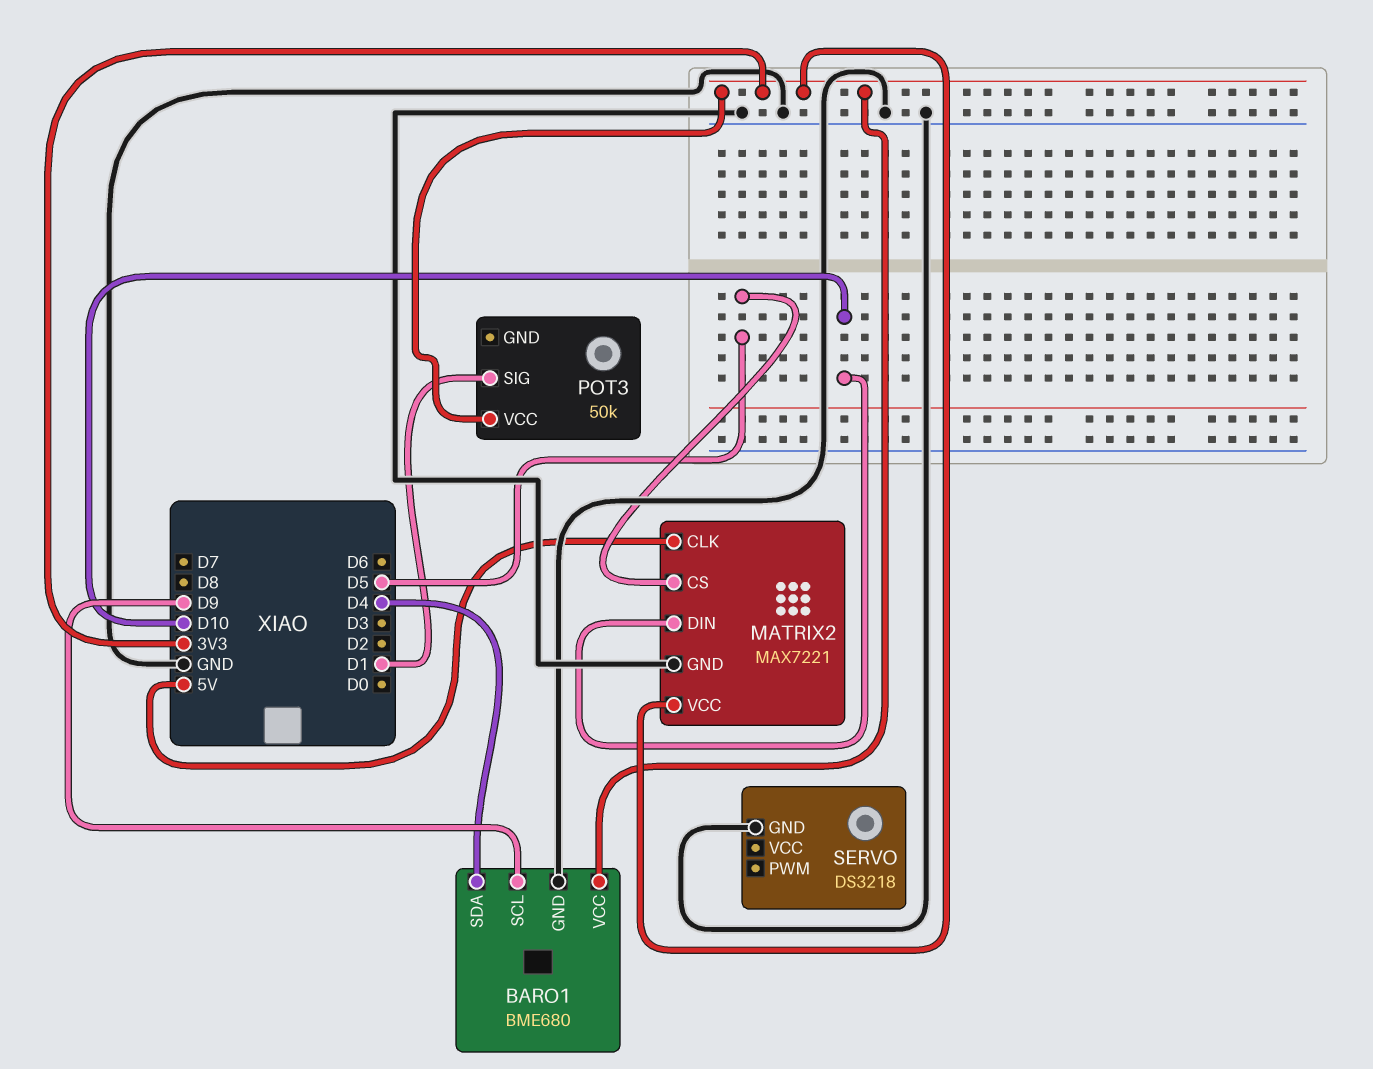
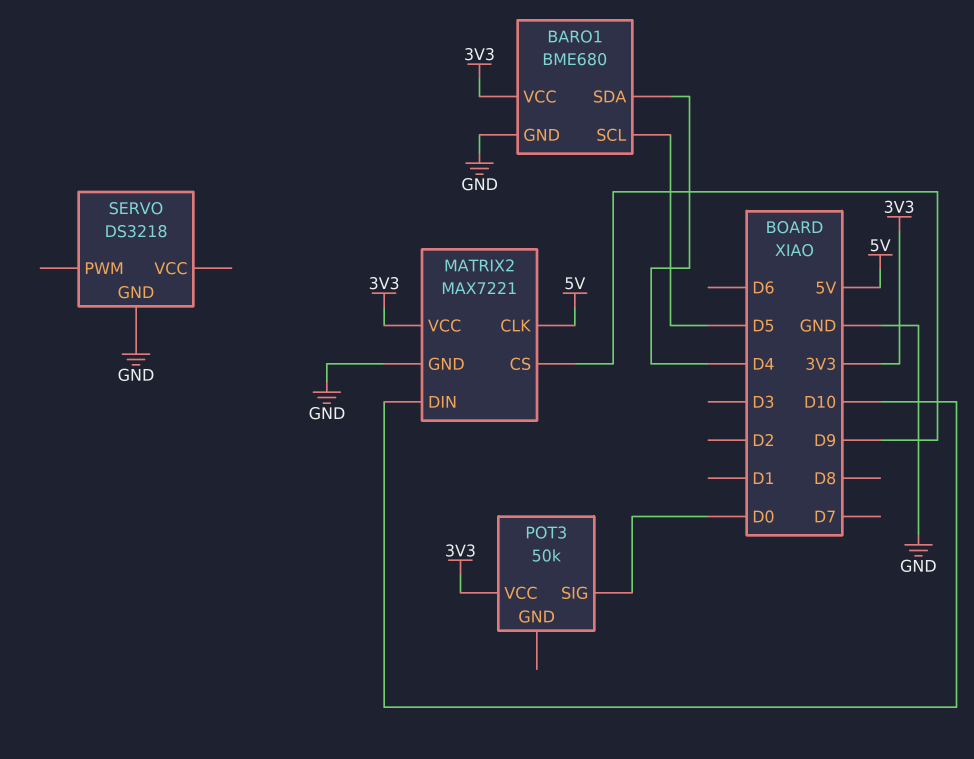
BARO1 pin SCL: D9 -> D5
MATRIX2 pin CS: D5 -> D9
POT3 pin SIG: D1 -> D0

